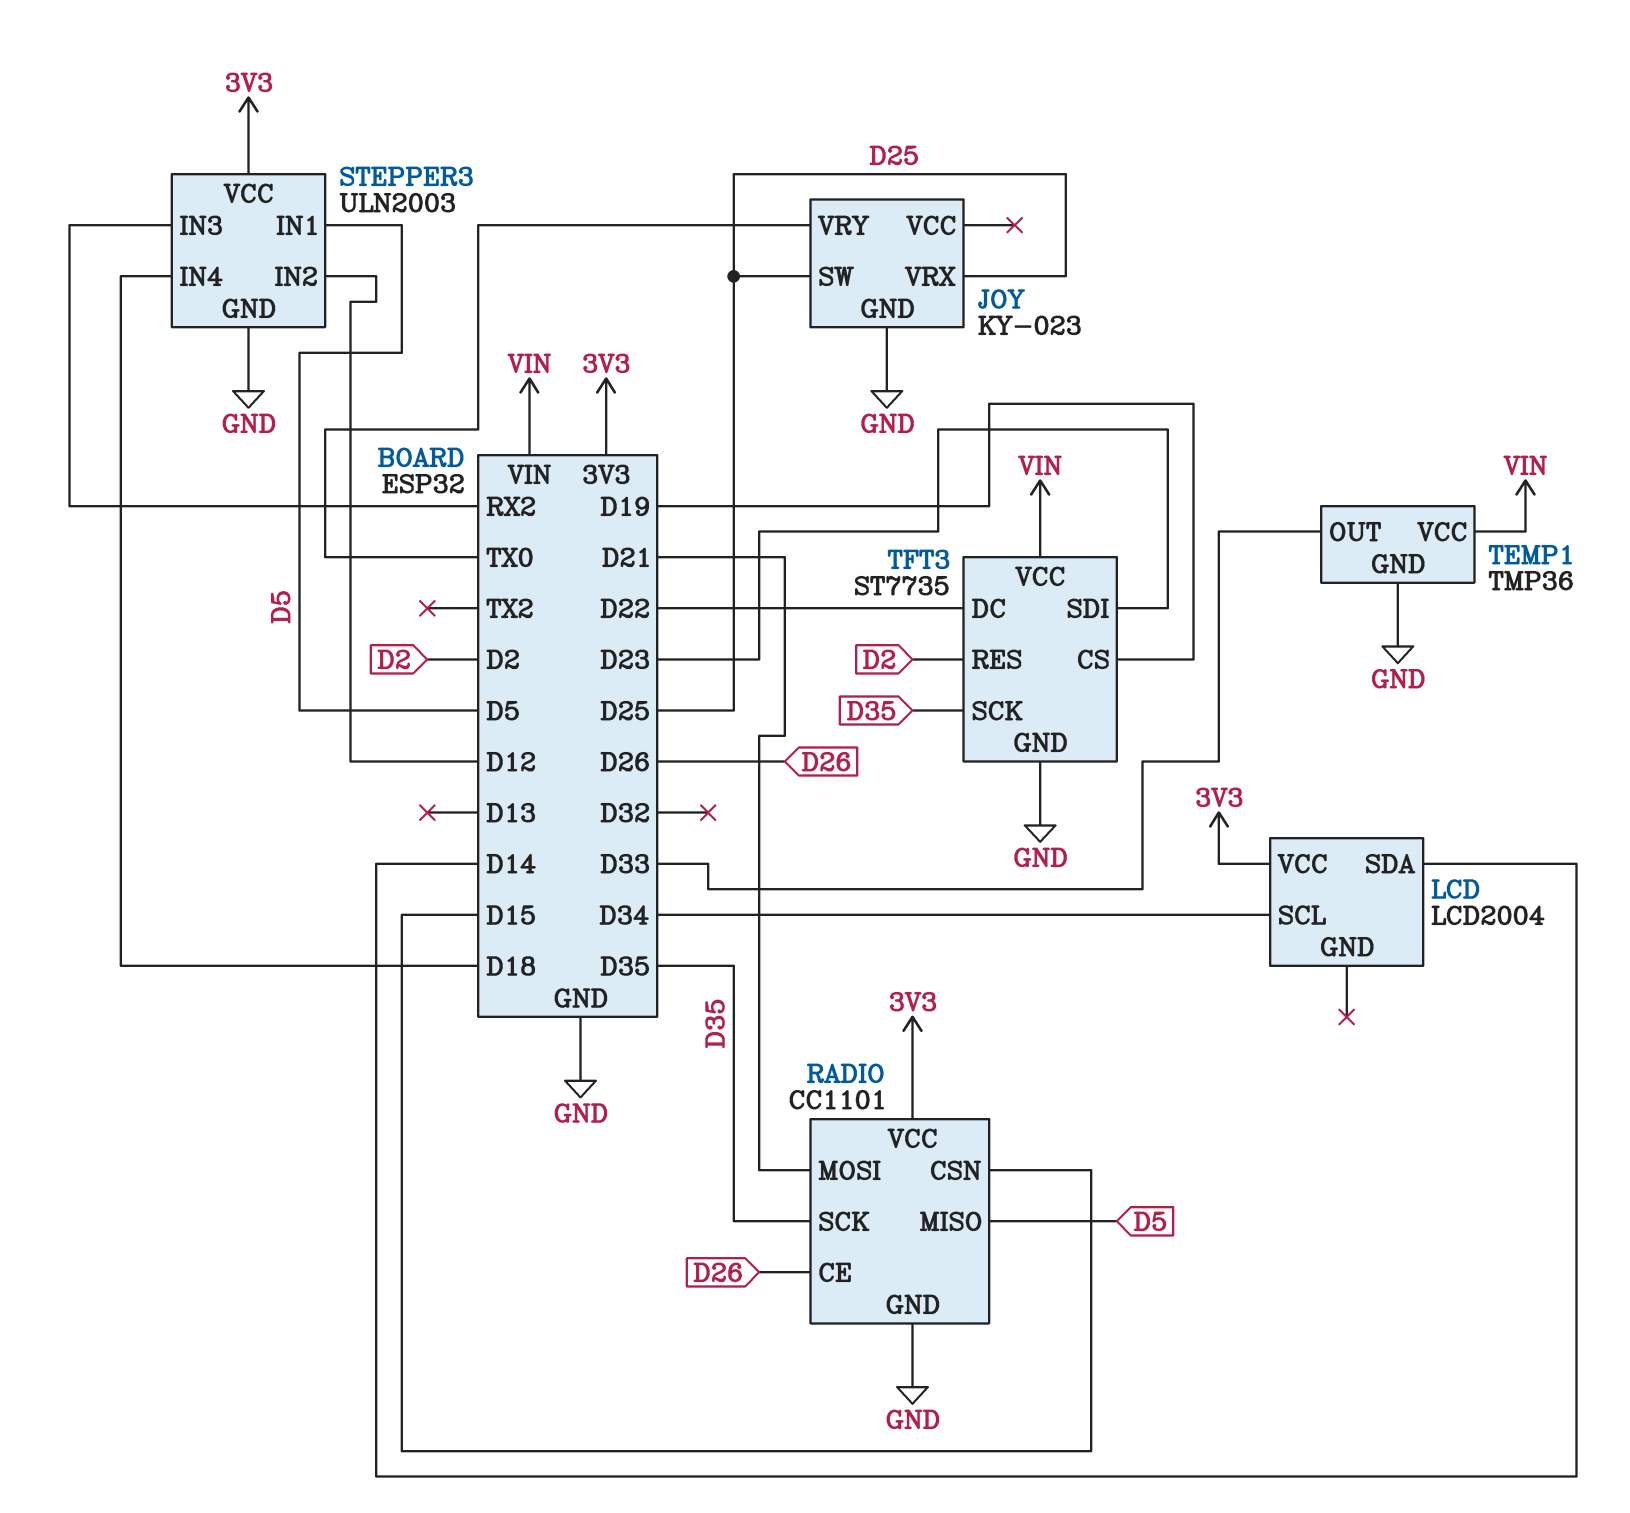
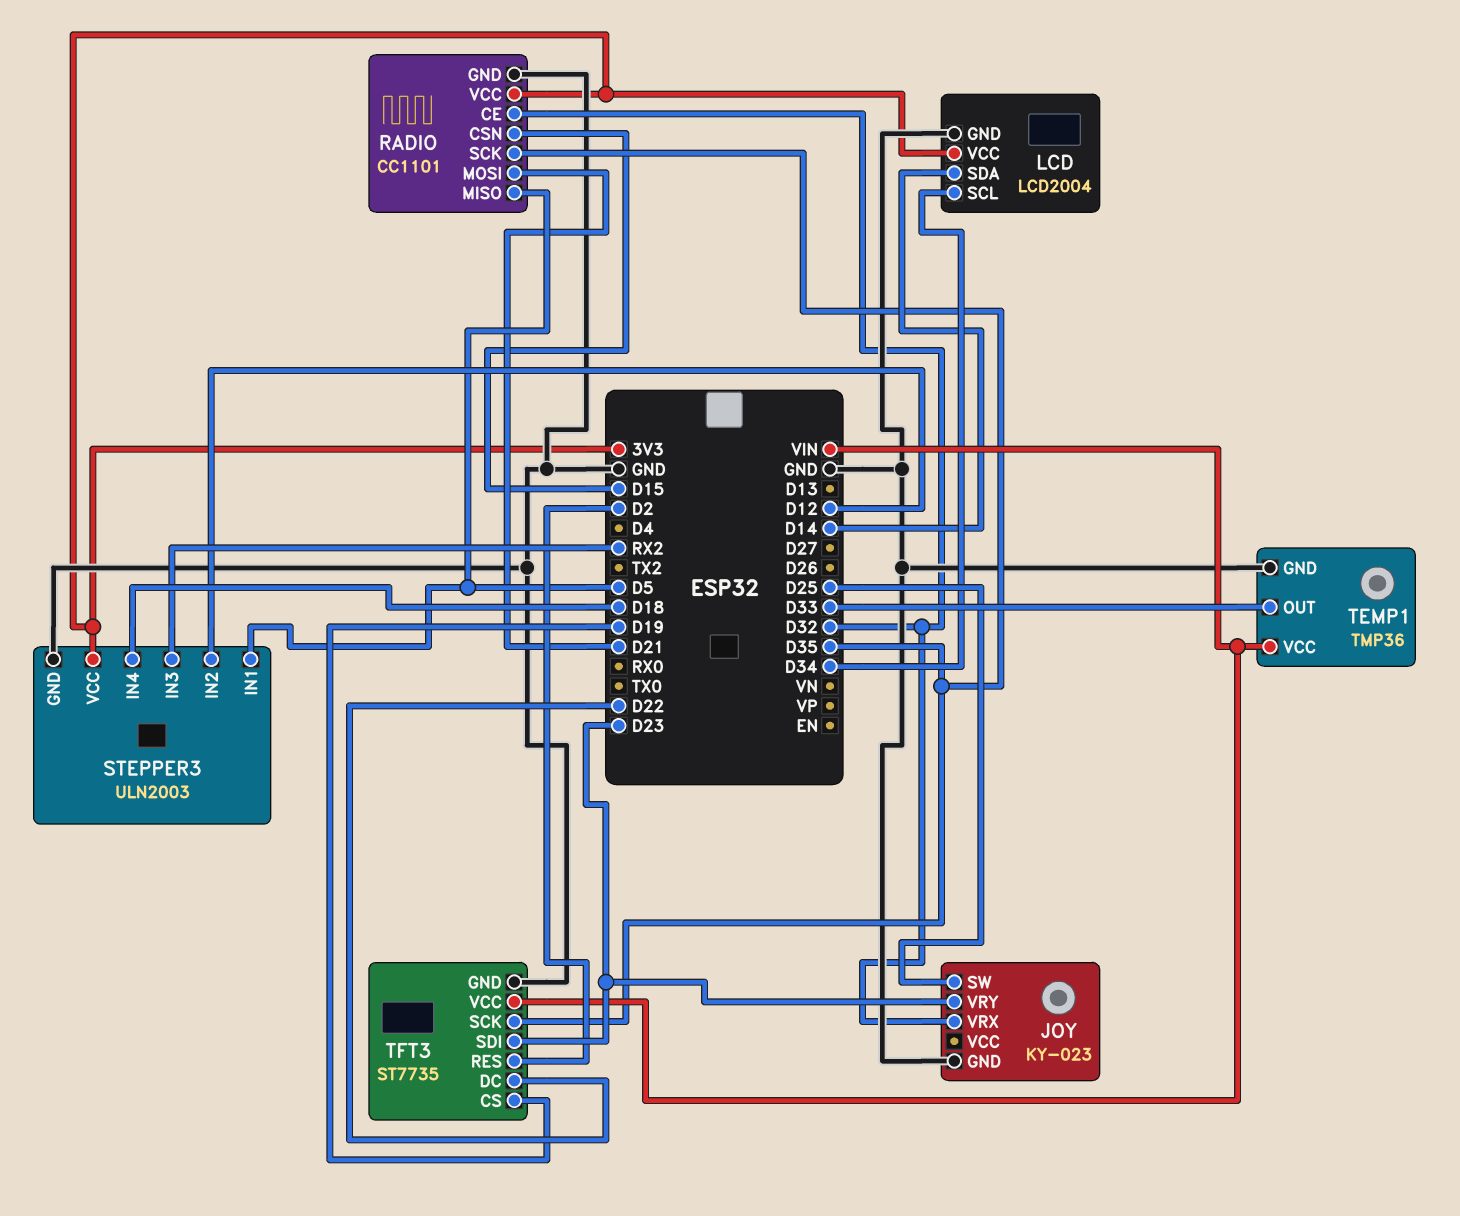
JOY pin VRX: D25 -> D32
JOY pin VRY: TX0 -> D23
LCD pin GND: none -> GND
RADIO pin CE: D26 -> D32

